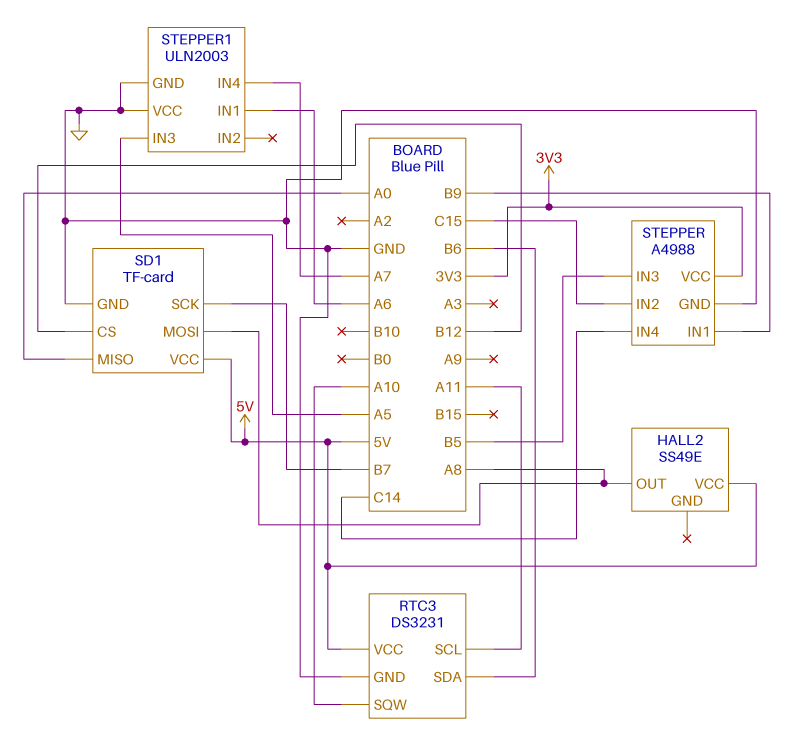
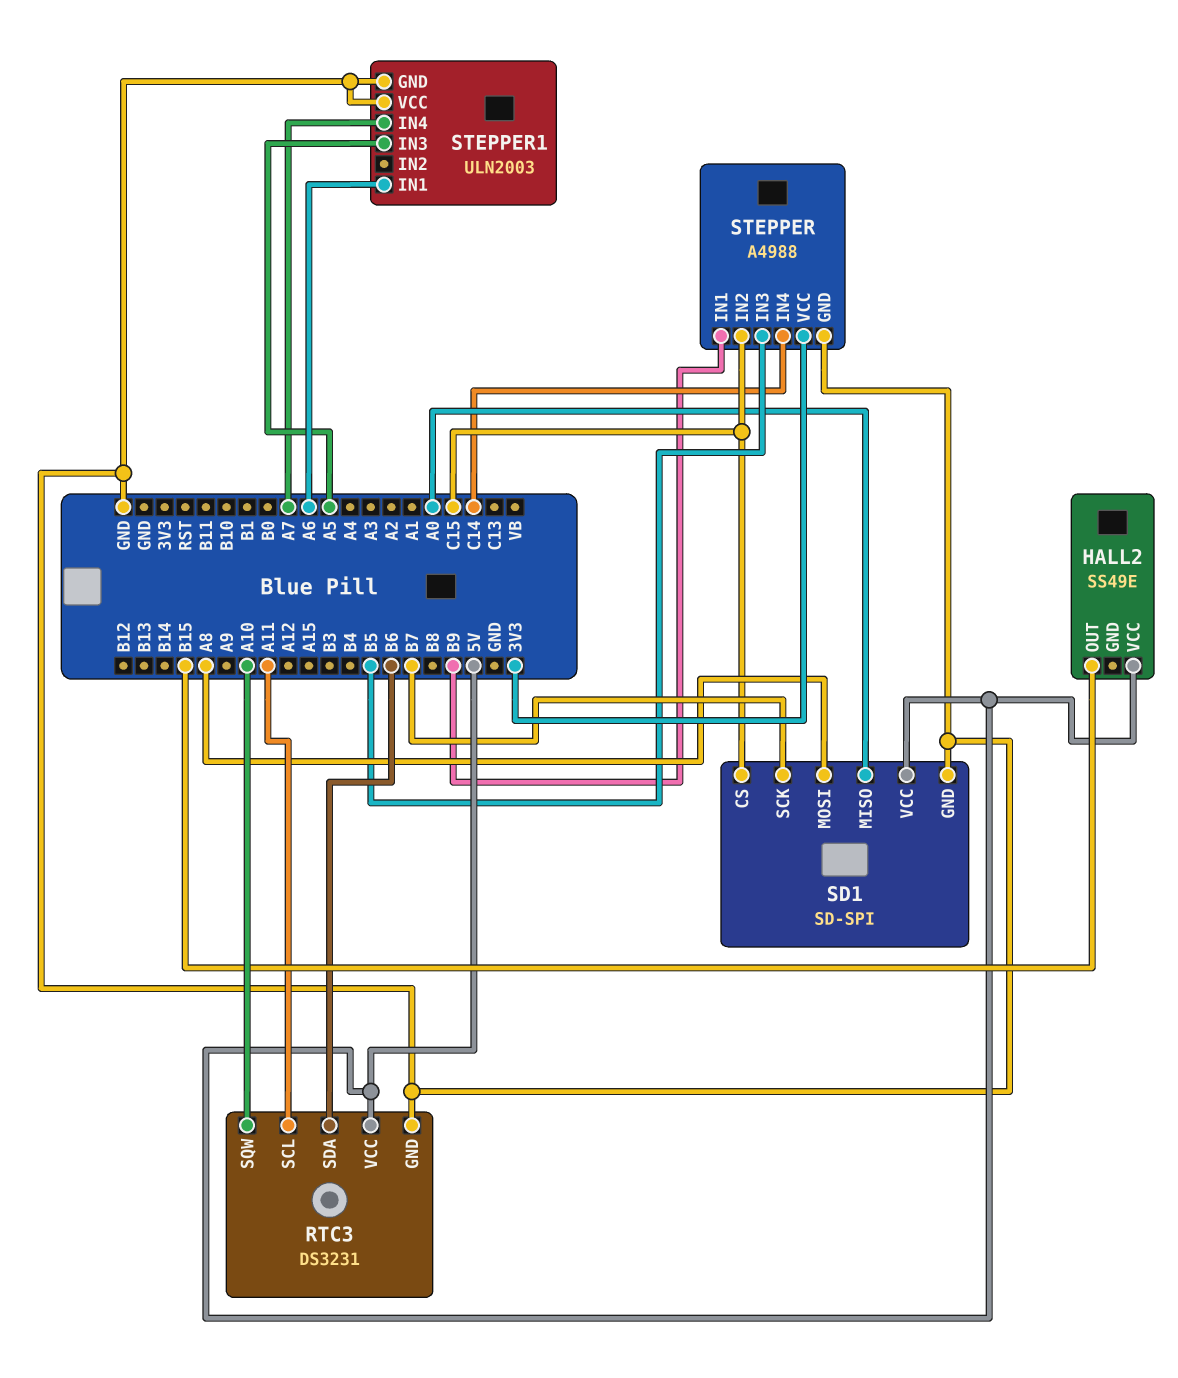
HALL2 pin OUT: A8 -> B15
SD1: TF-card -> SD-SPI
SD1 pin CS: B12 -> C15

